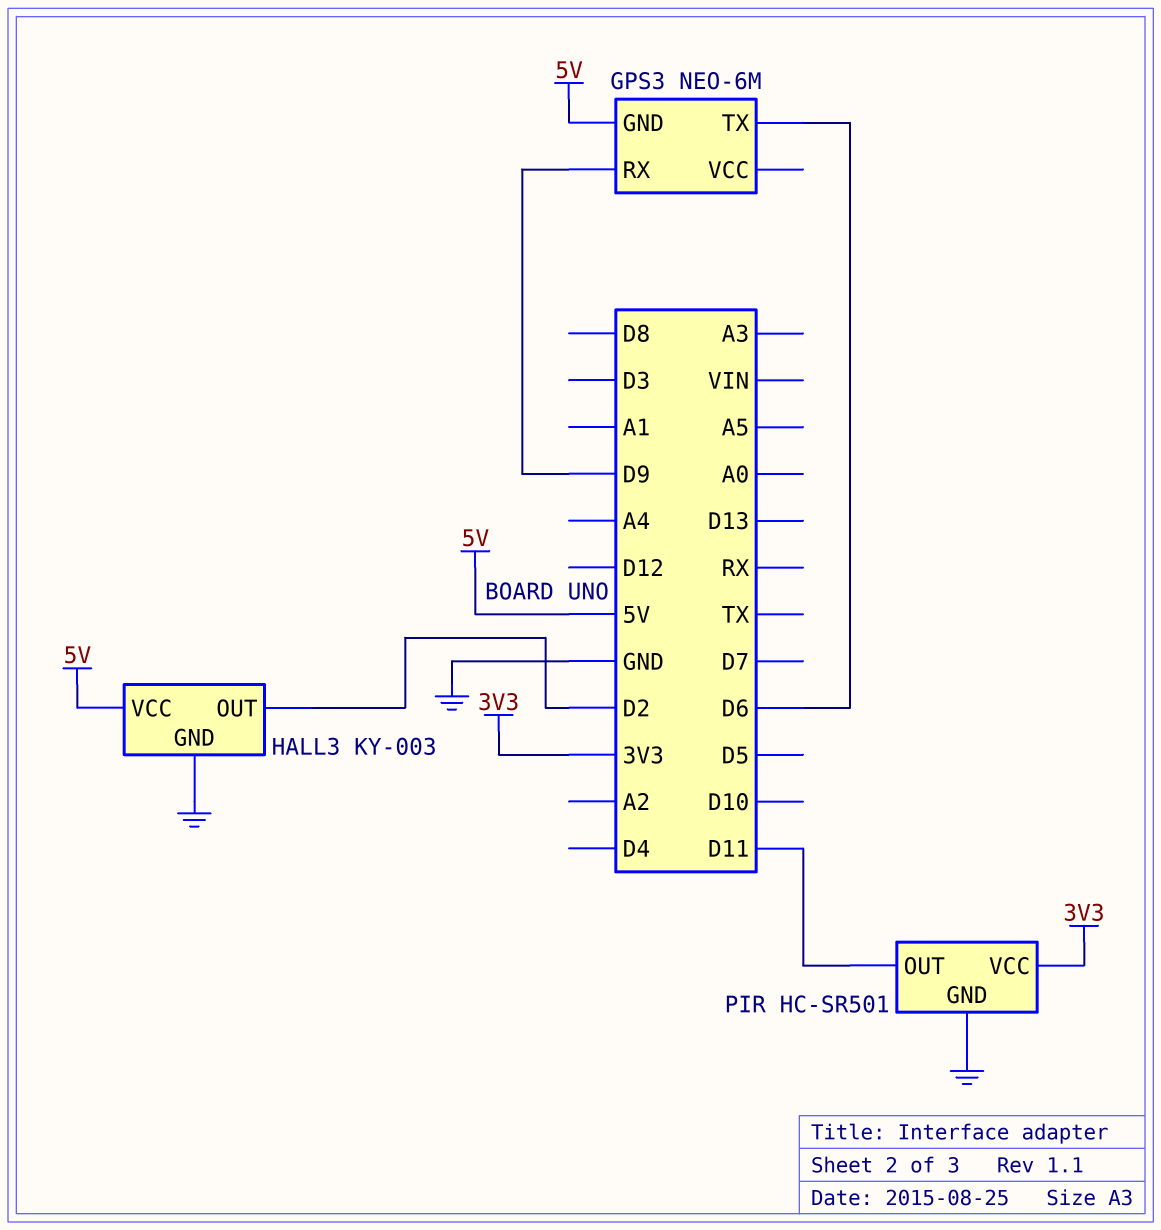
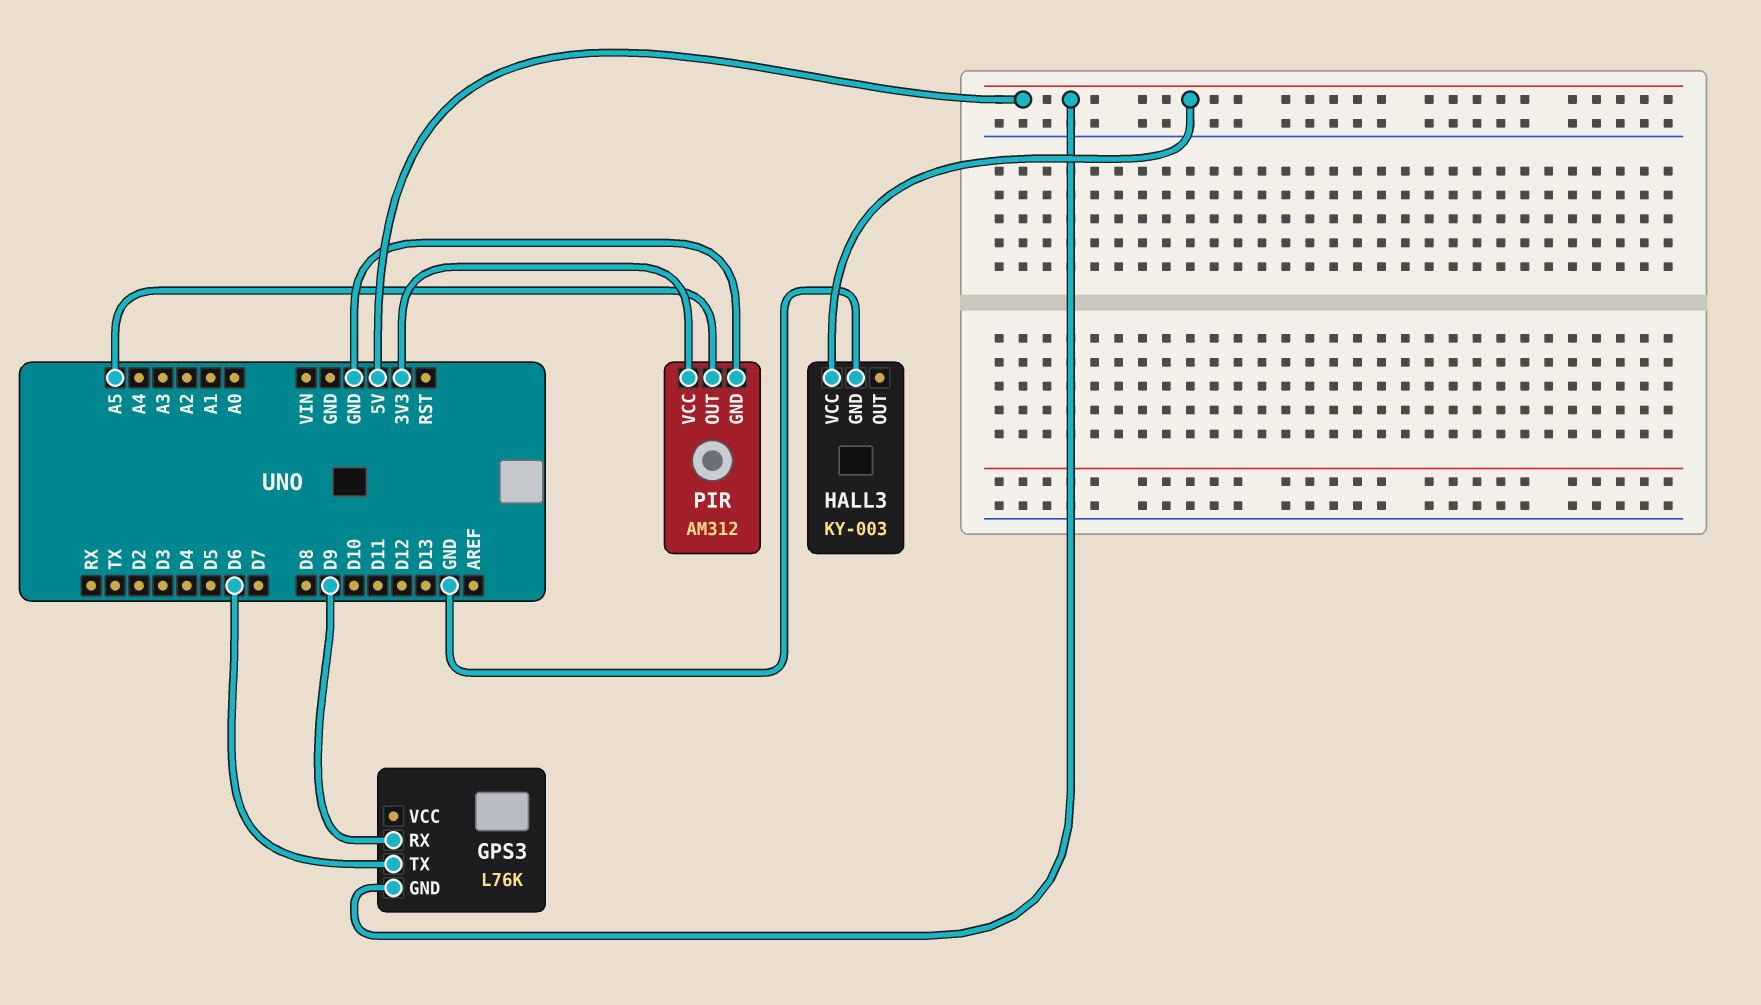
GPS3: NEO-6M -> L76K
HALL3 pin OUT: D2 -> none
PIR: HC-SR501 -> AM312
PIR pin OUT: D11 -> A5

